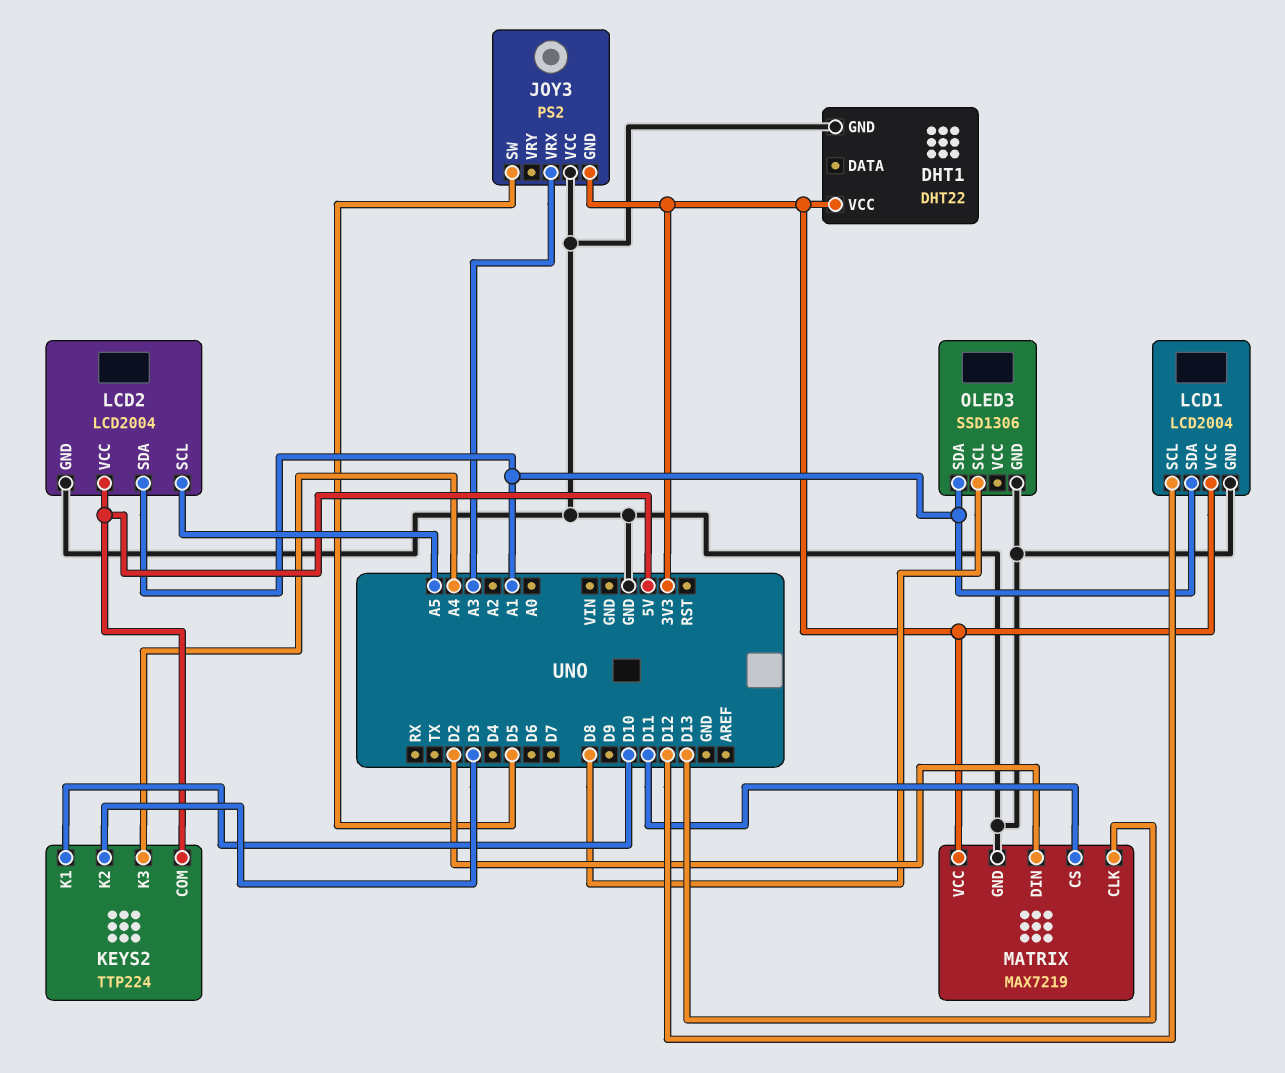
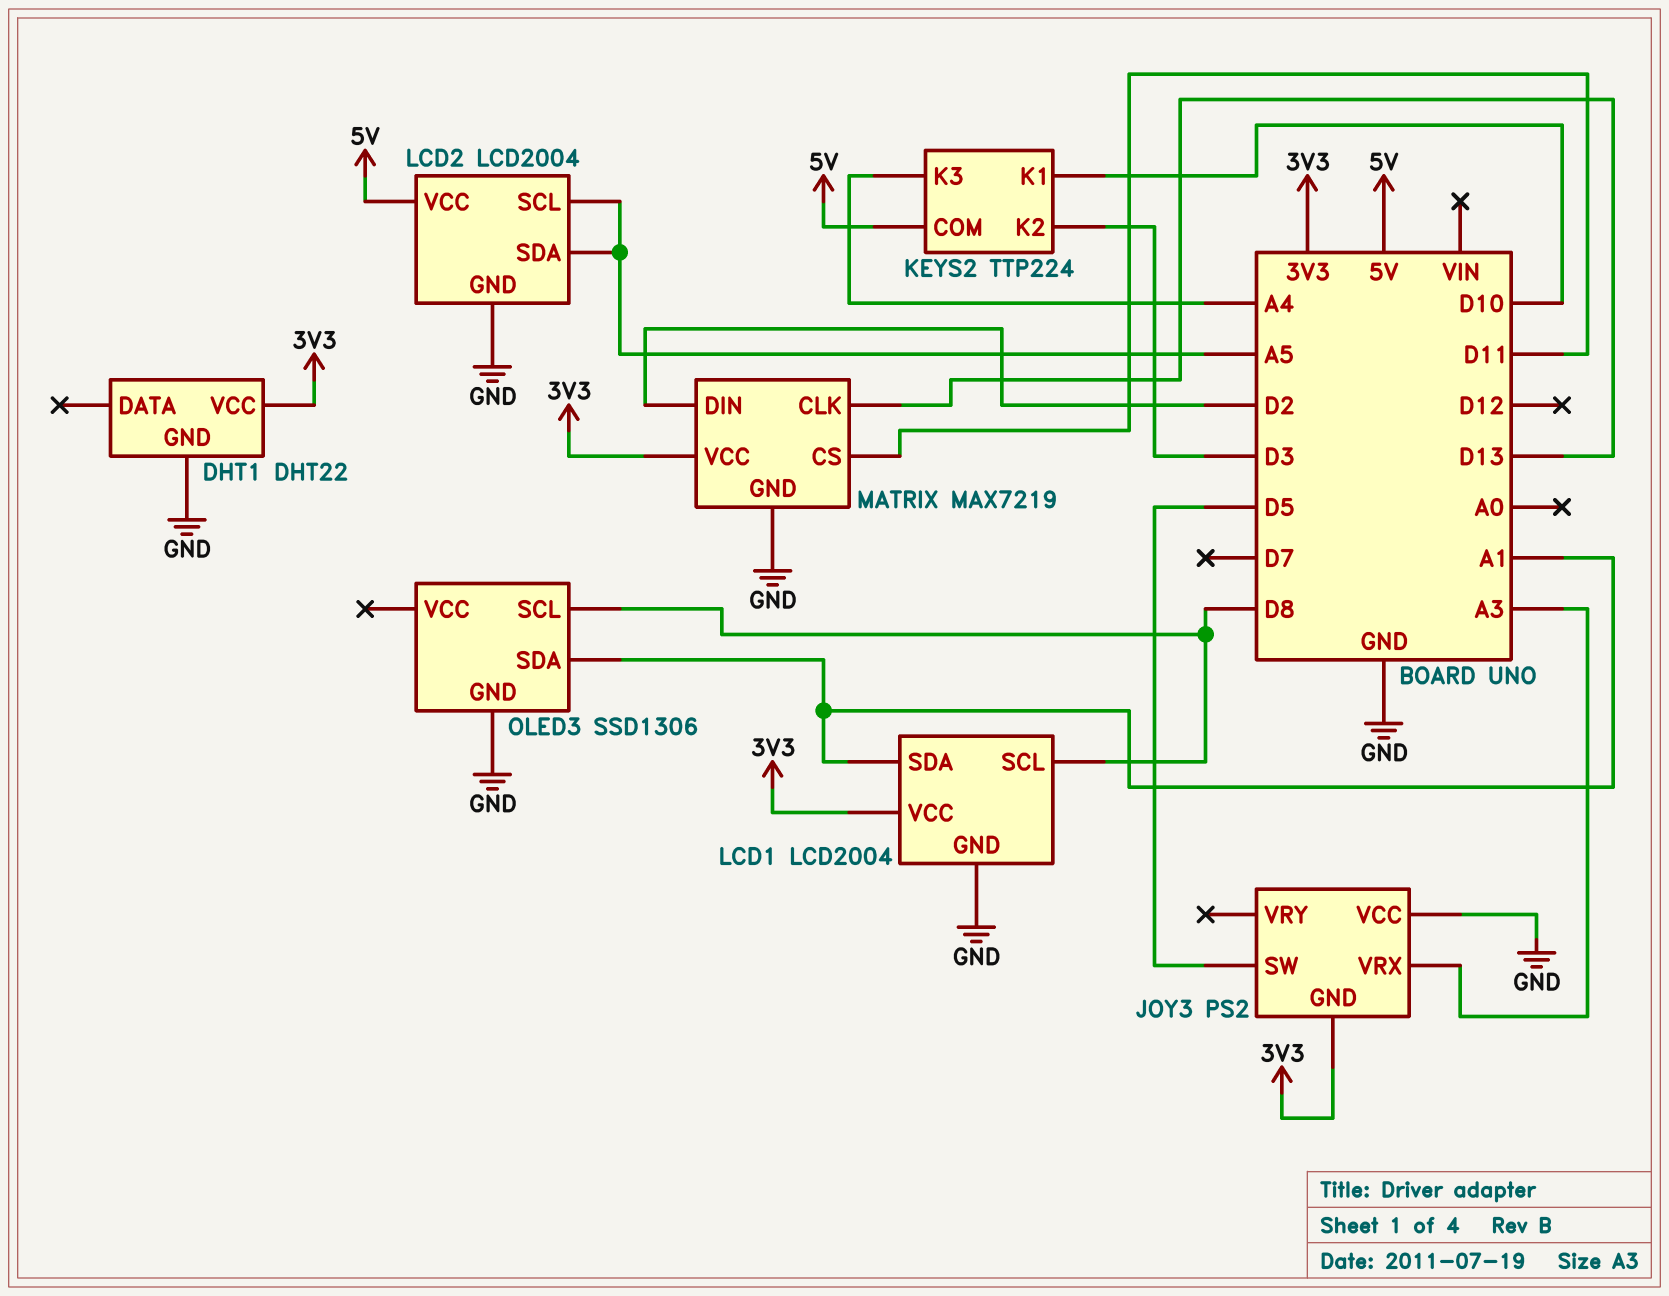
LCD1 pin SCL: D12 -> D8
LCD2 pin SDA: A1 -> A5

